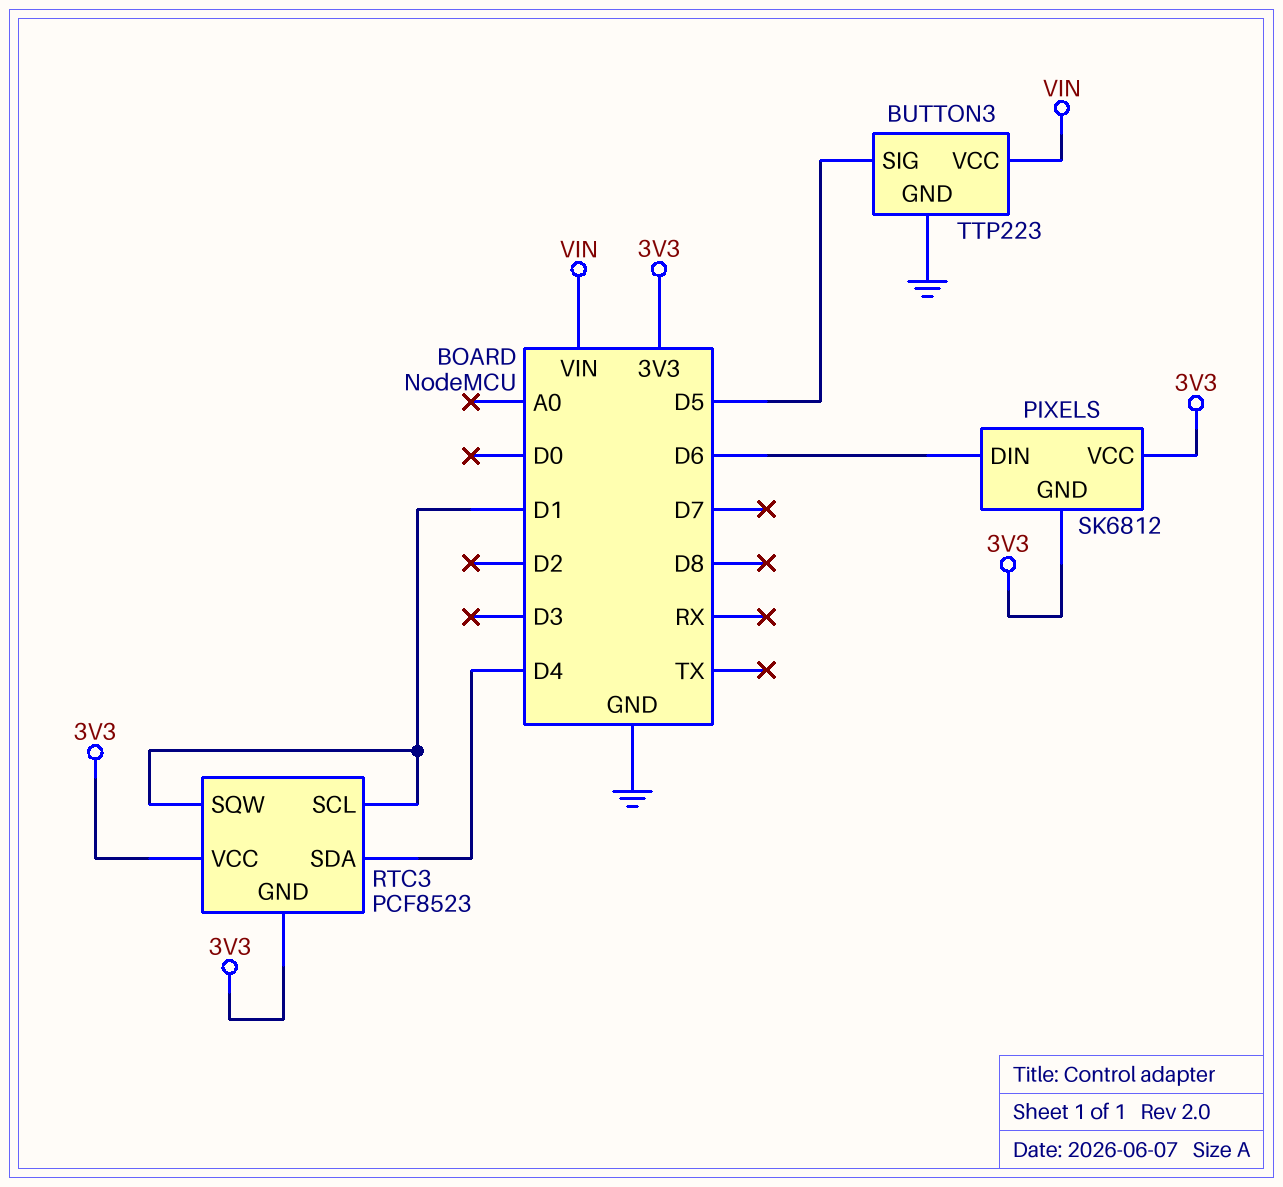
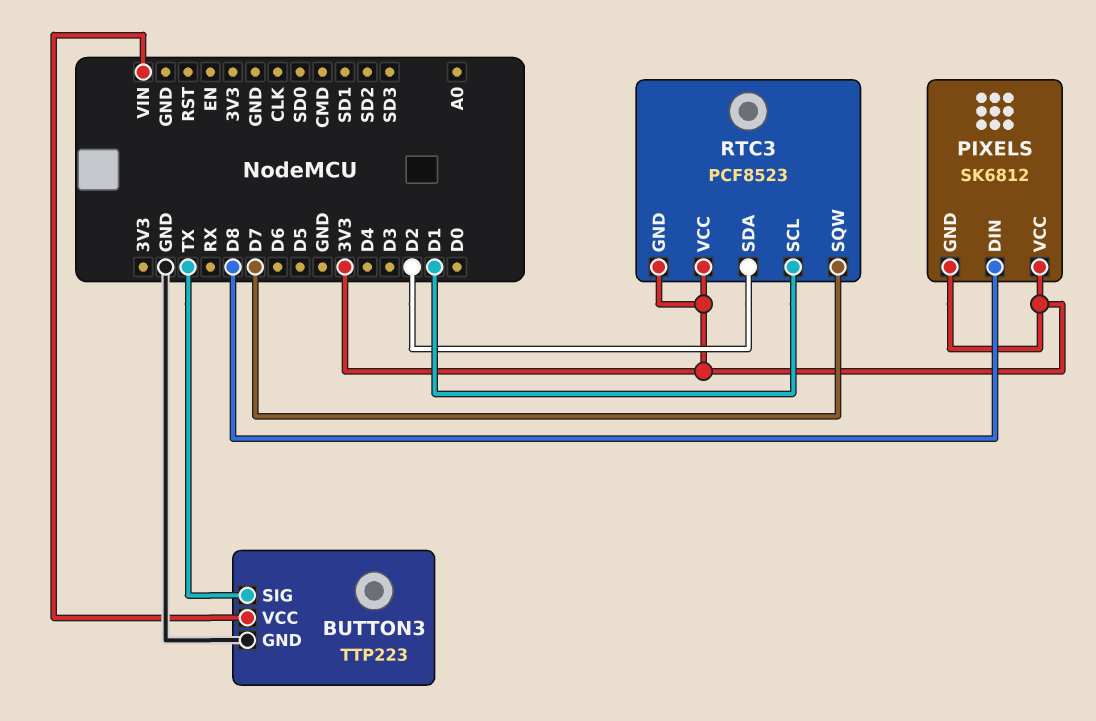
BUTTON3 pin SIG: D5 -> TX
PIXELS pin DIN: D6 -> D8
RTC3 pin SDA: D4 -> D2
RTC3 pin SQW: D1 -> D7

